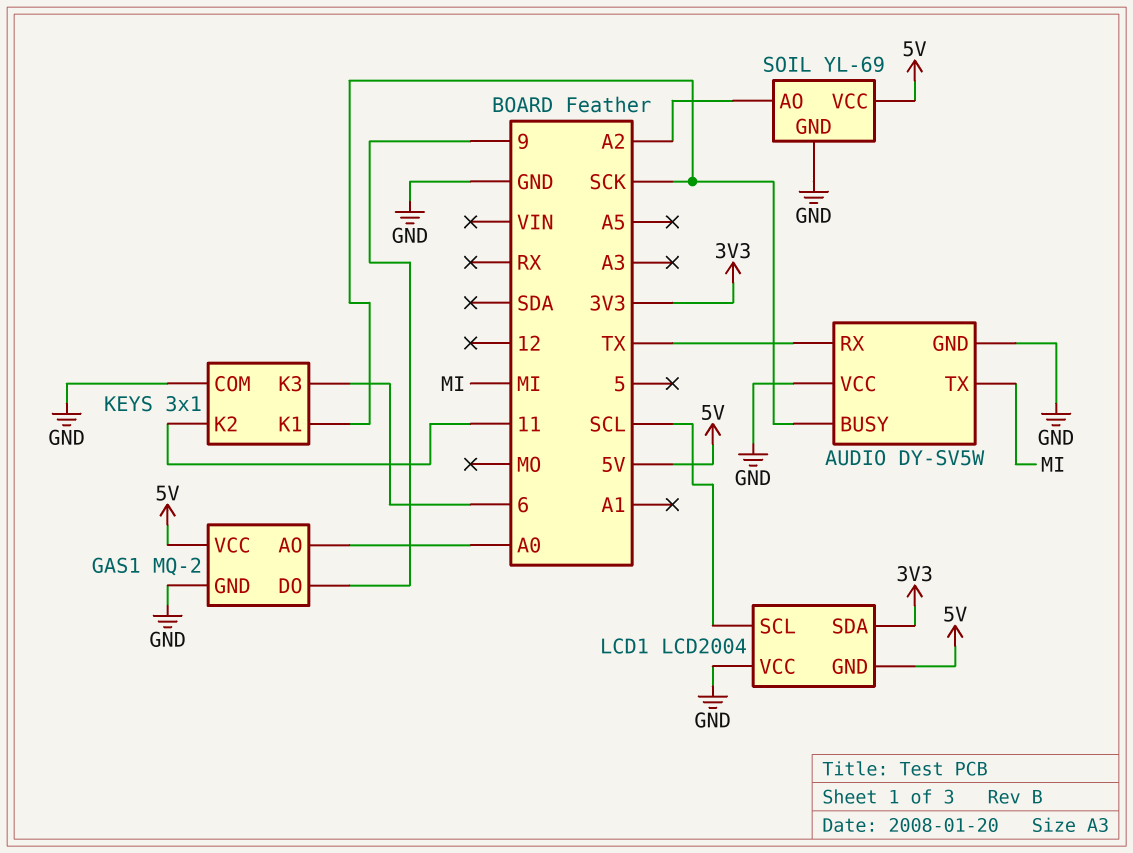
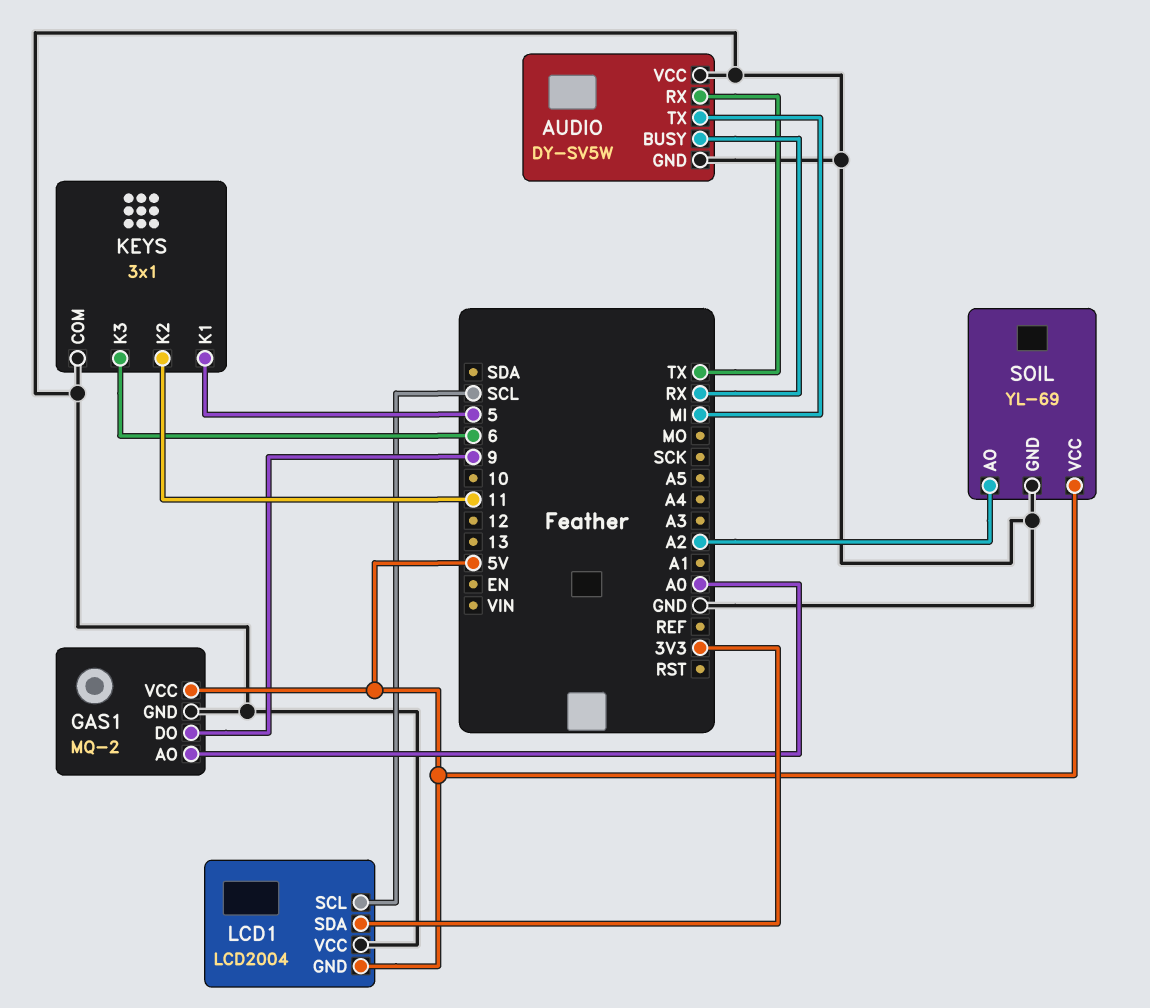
AUDIO pin BUSY: SCK -> RX
KEYS pin K1: SCK -> 5

